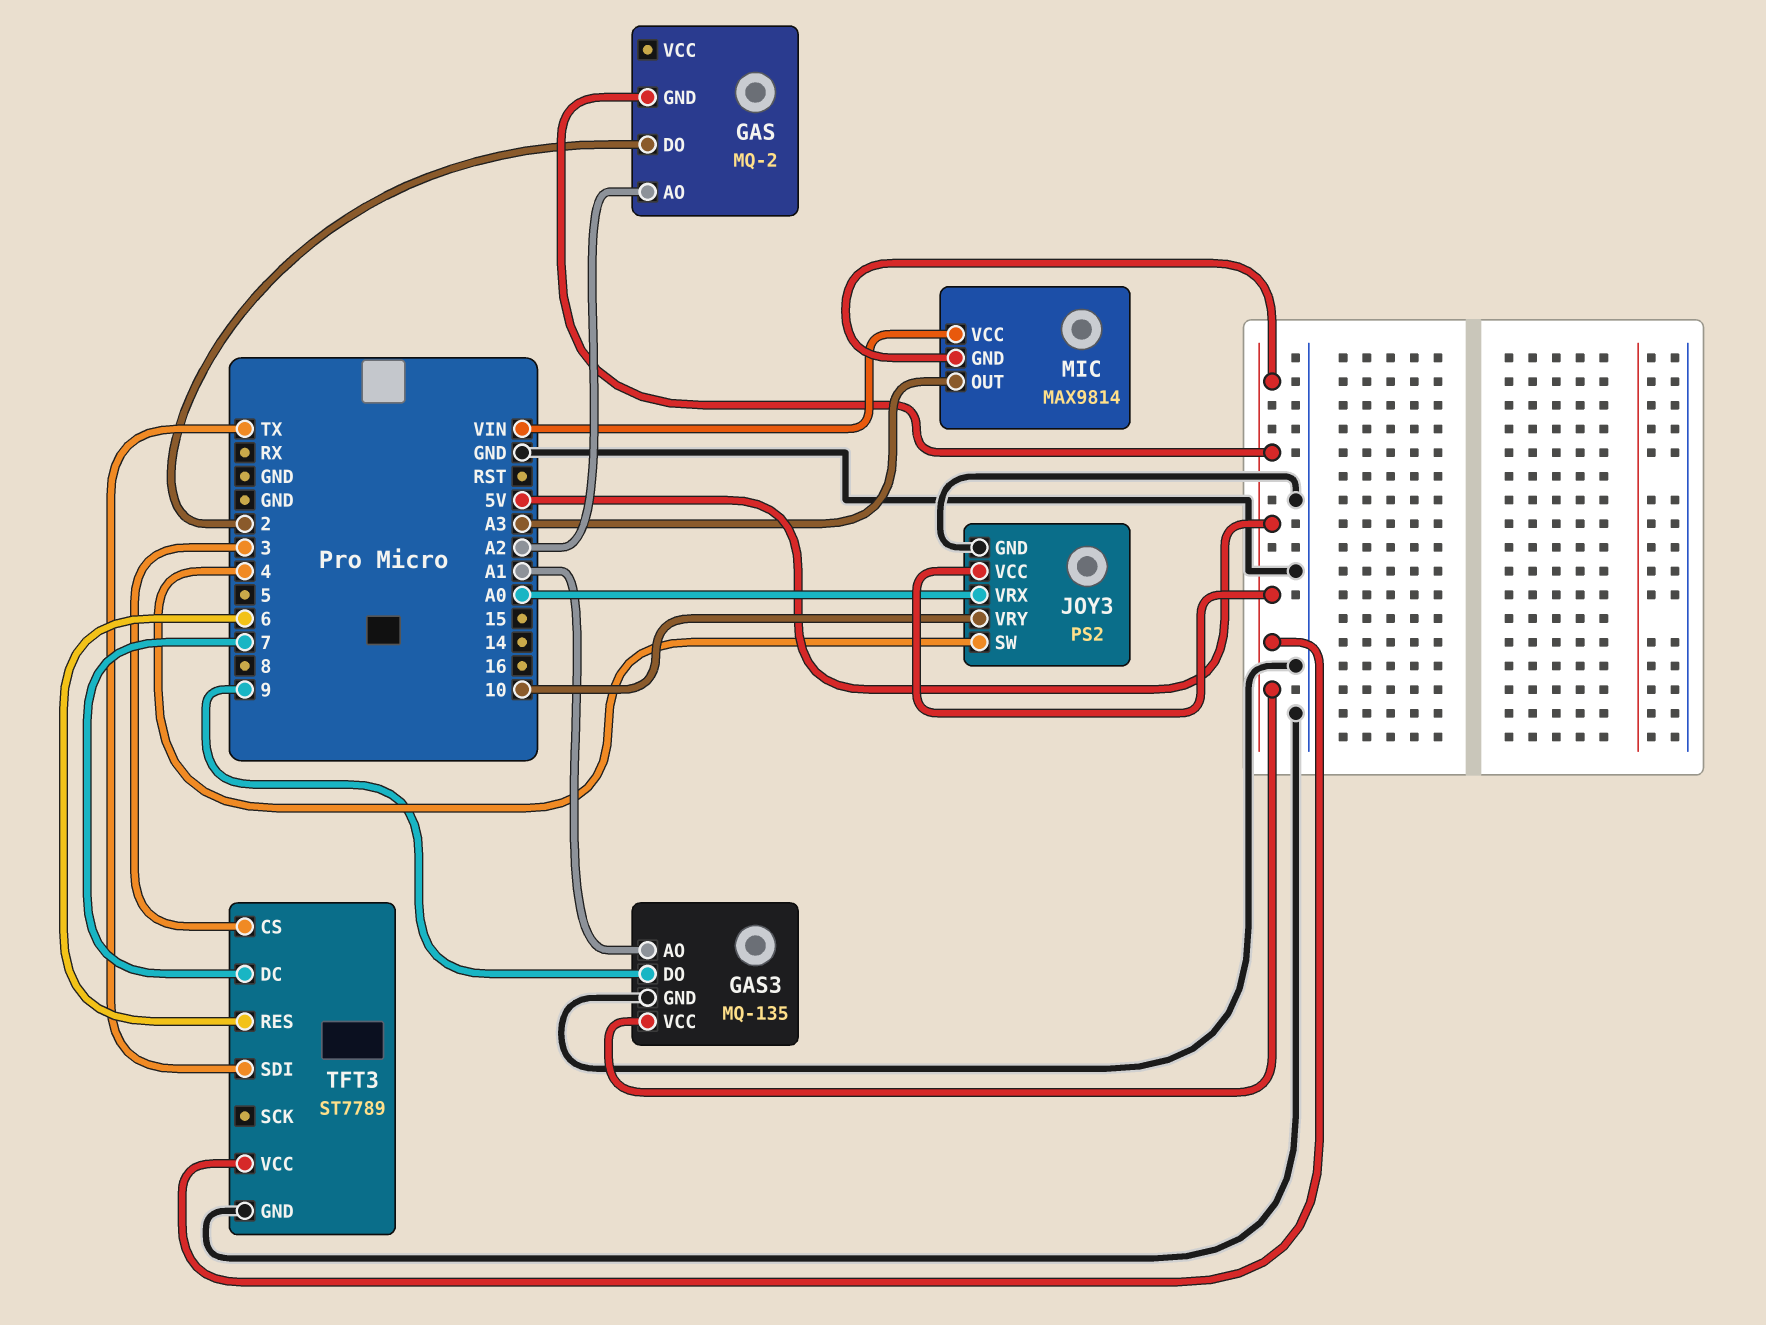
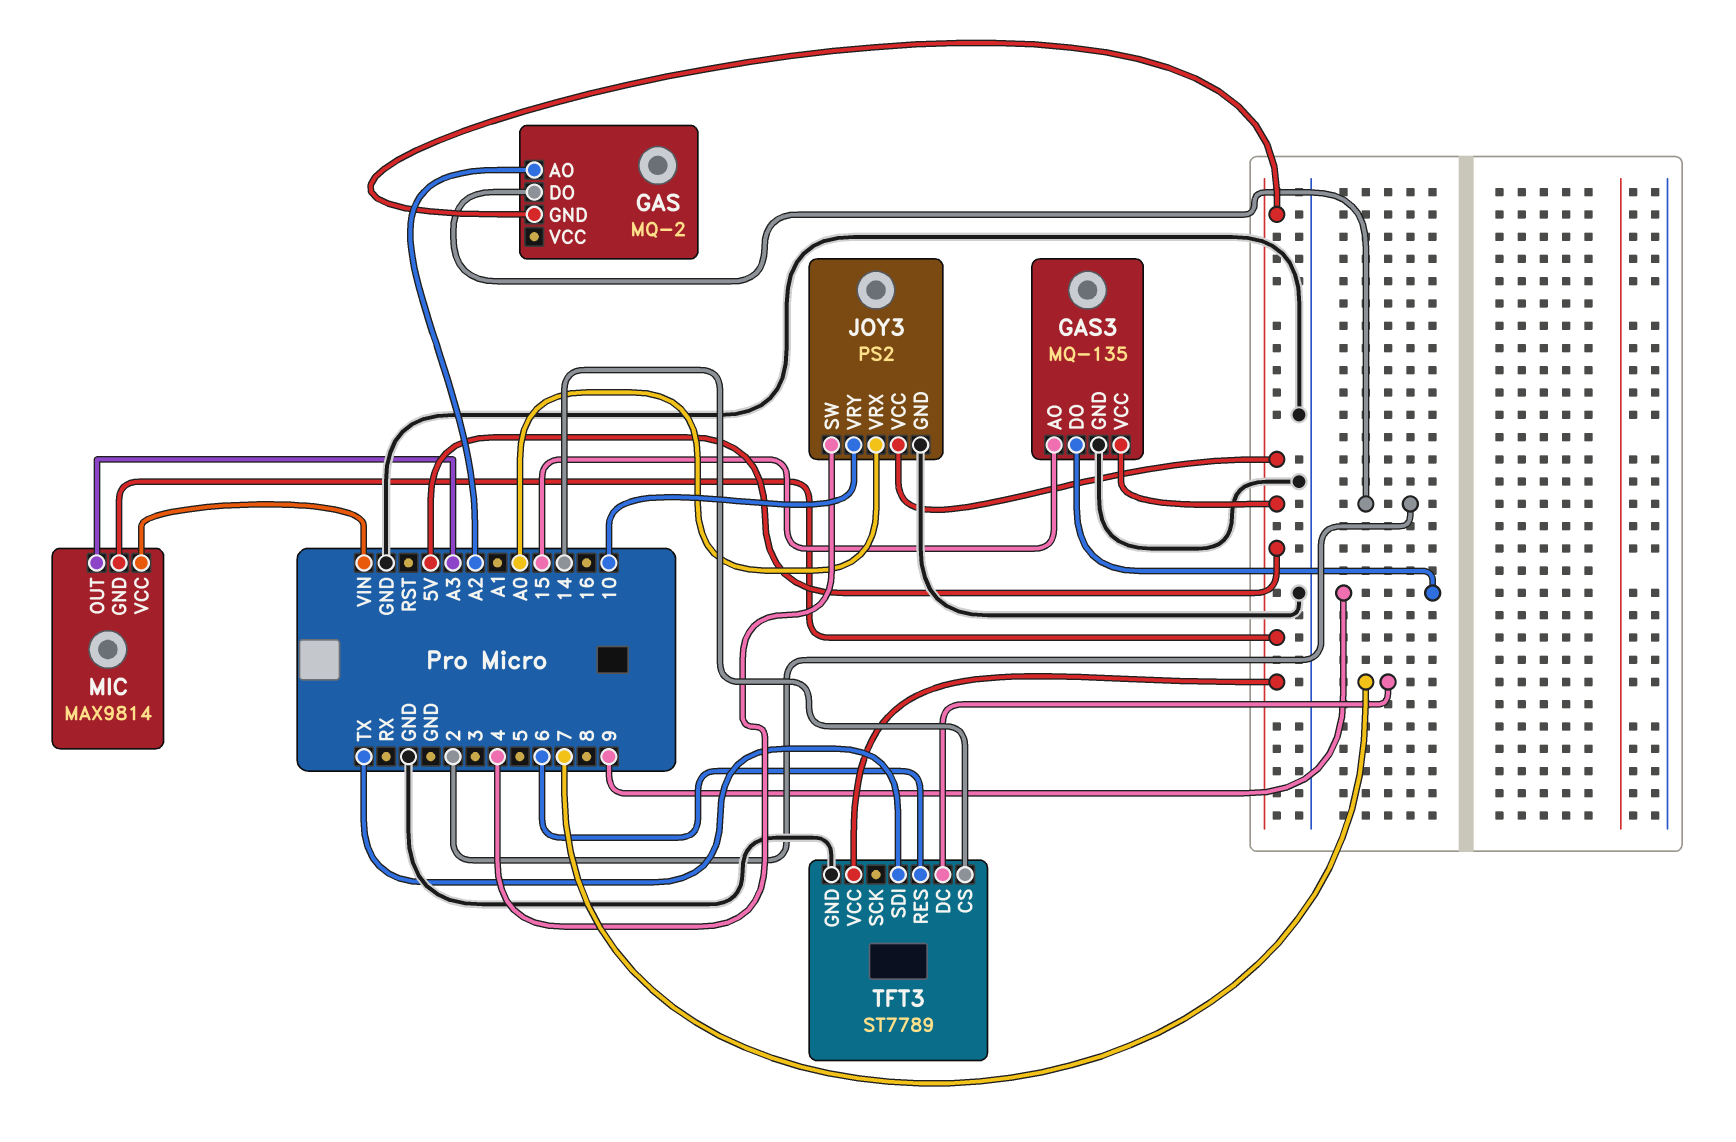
GAS3 pin AO: A1 -> 15
TFT3 pin CS: 3 -> 14

